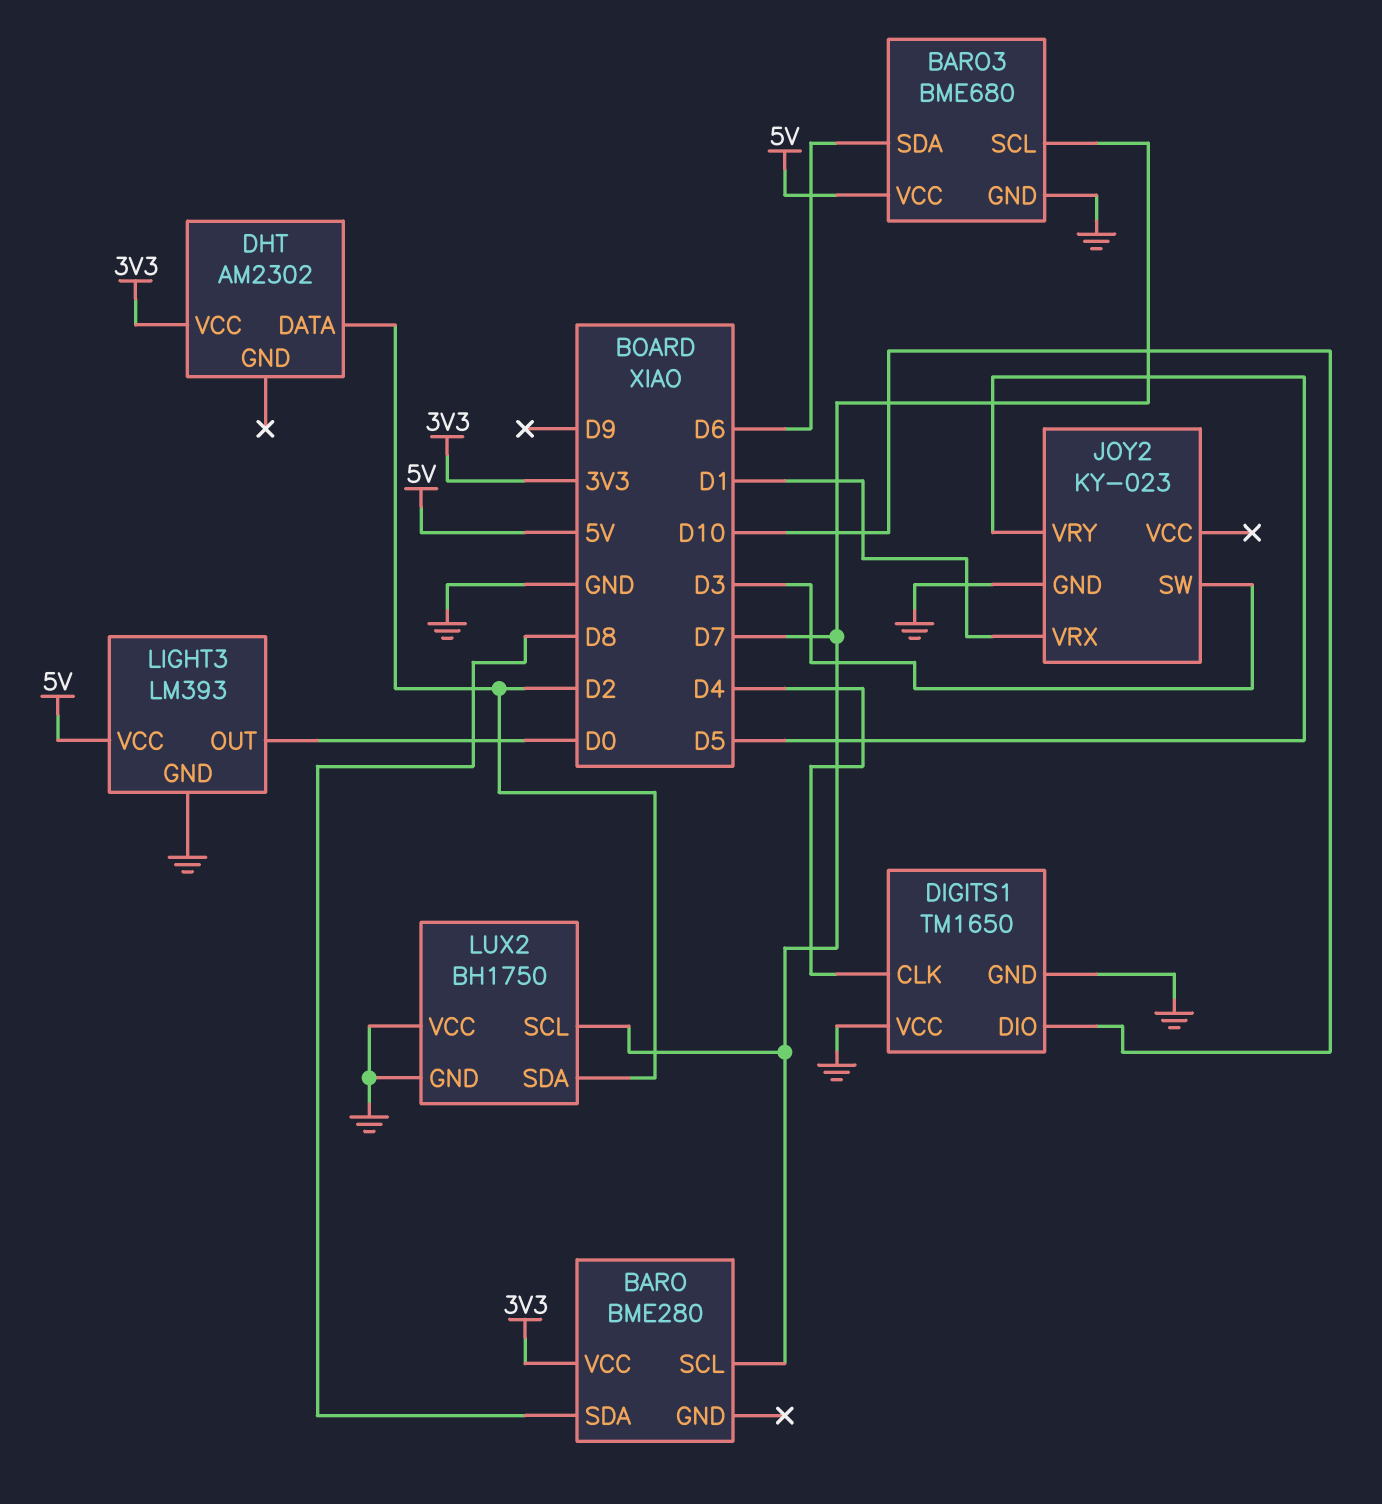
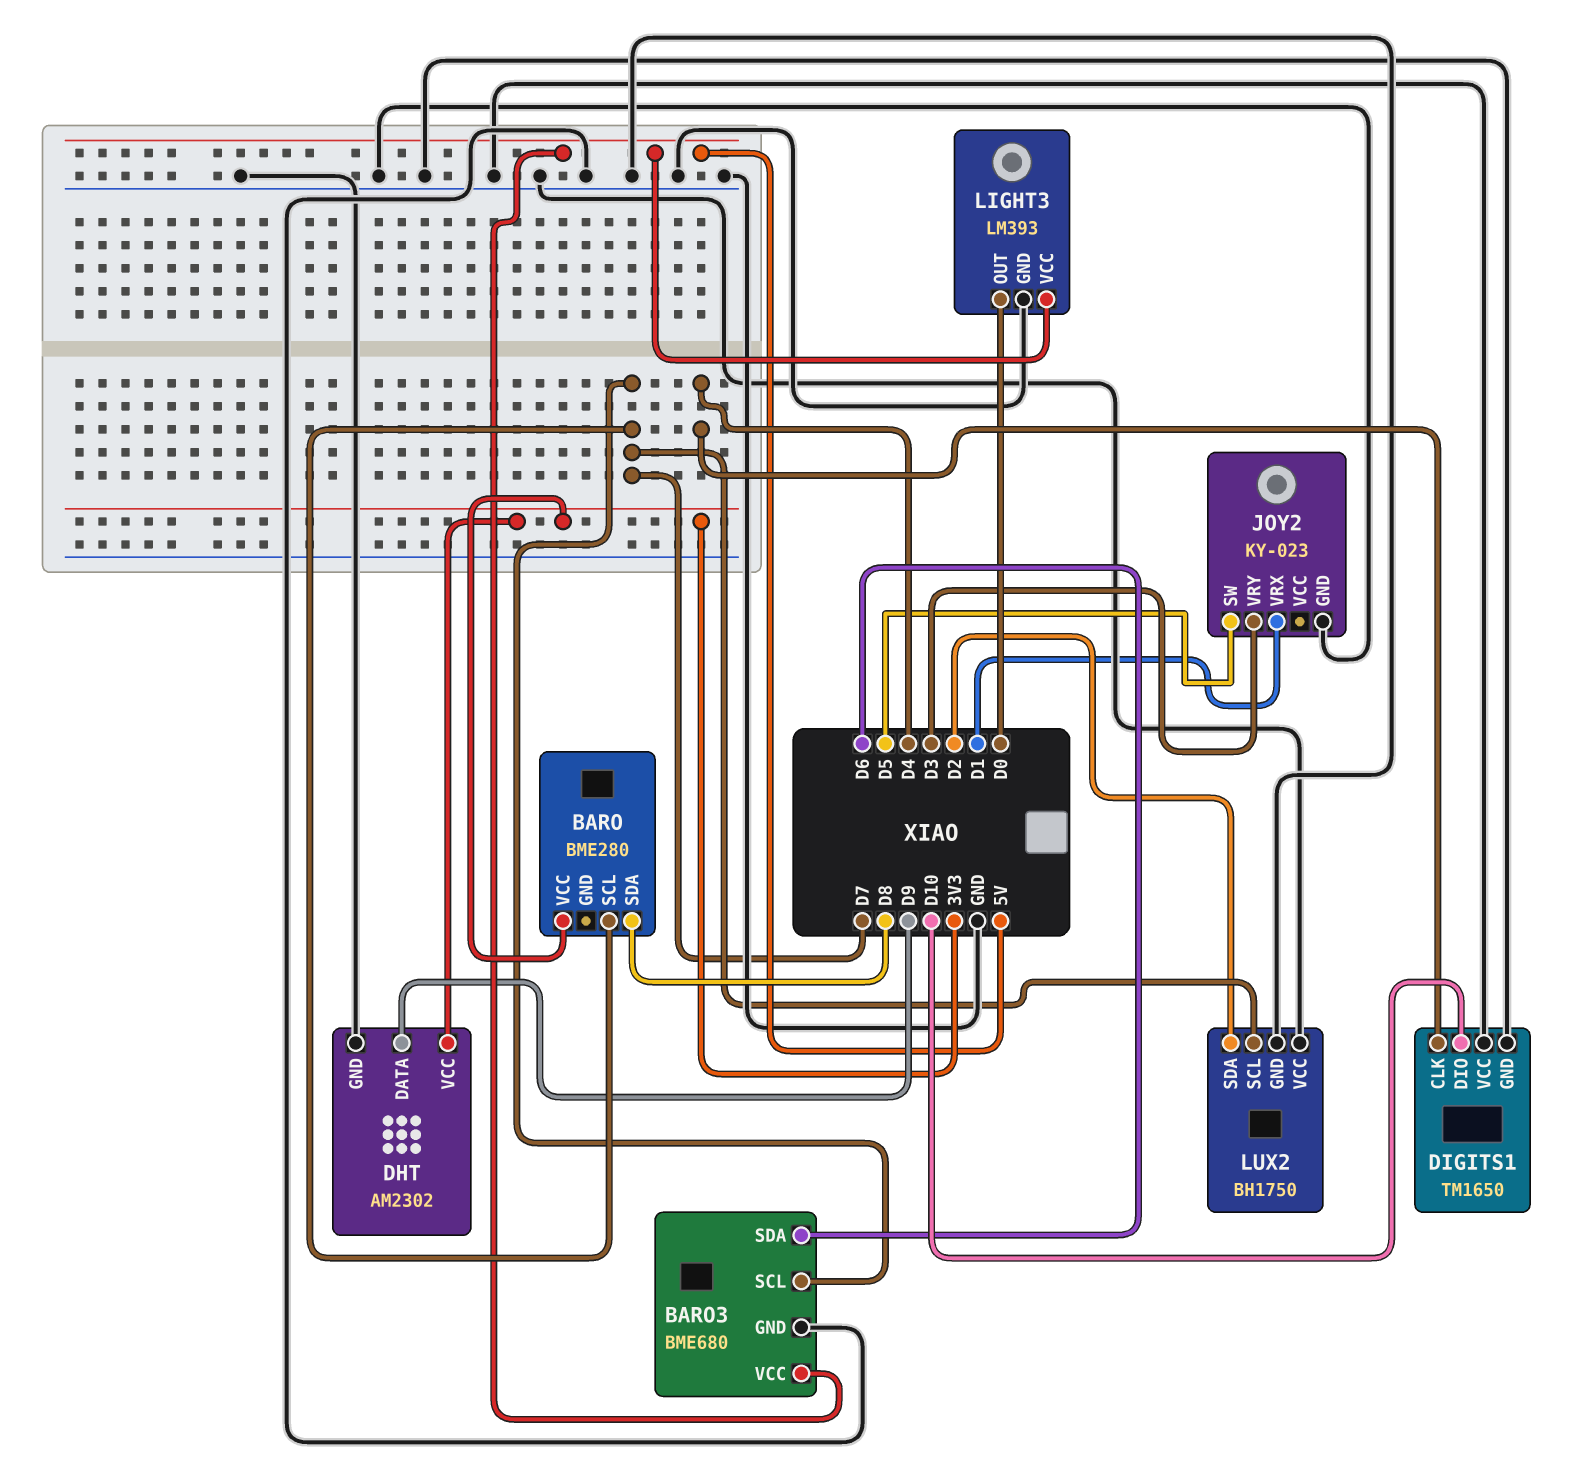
DHT pin DATA: D2 -> D9
DHT pin GND: none -> GND
JOY2 pin SW: D3 -> D5
JOY2 pin VRY: D5 -> D3

